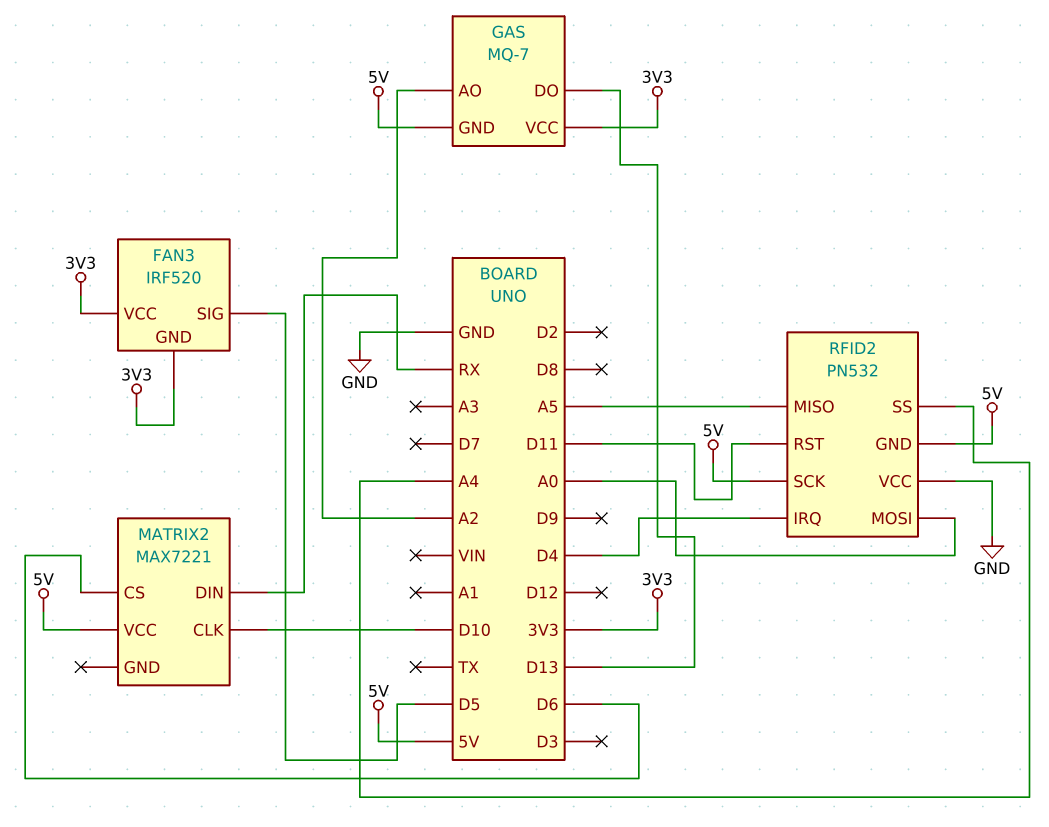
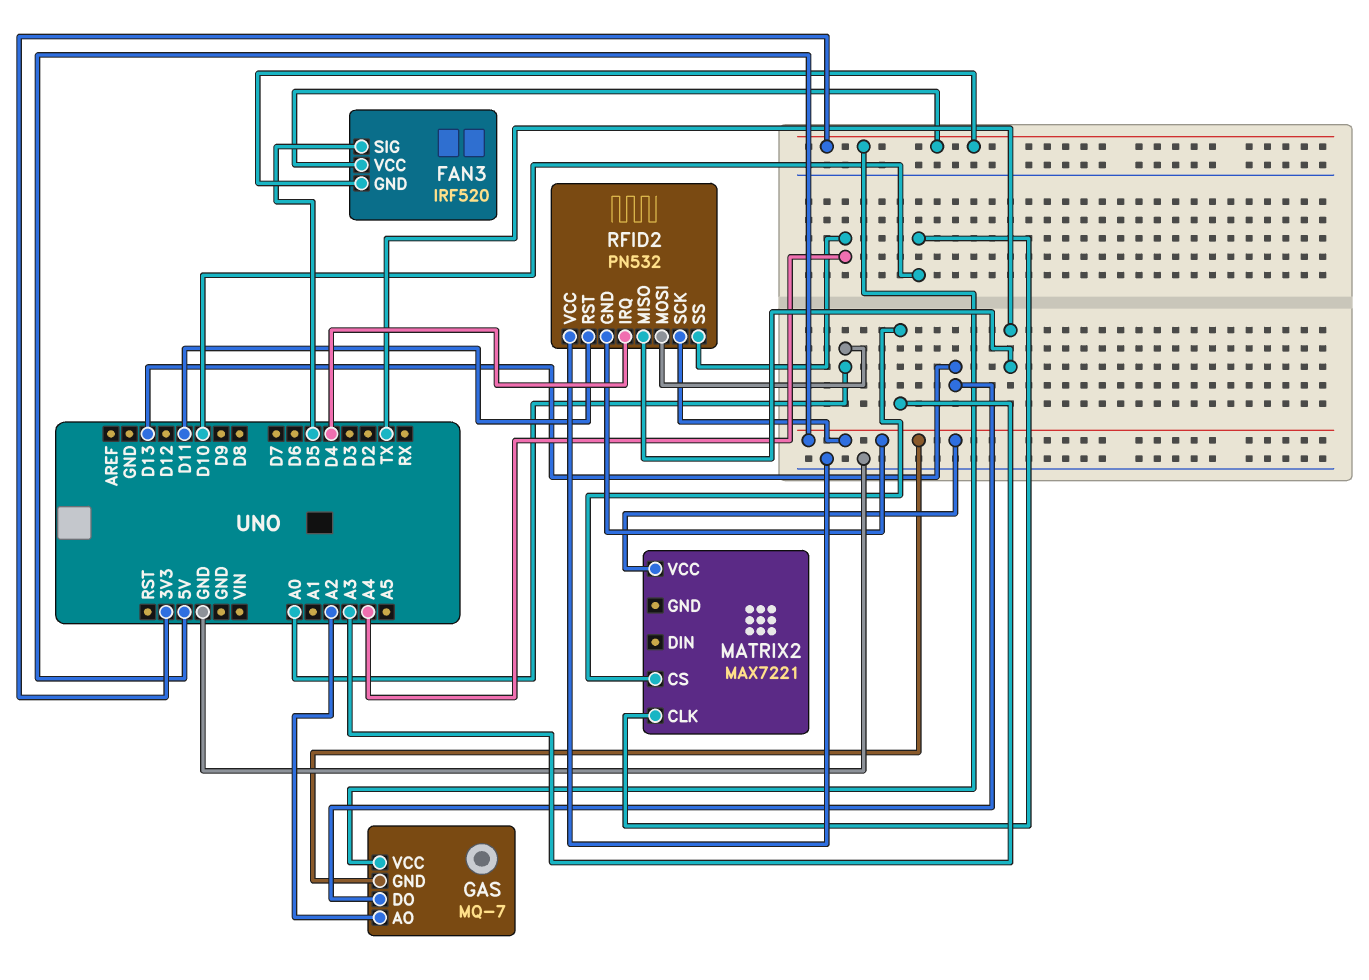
MATRIX2 pin CS: D6 -> A3
MATRIX2 pin DIN: RX -> none
RFID2 pin MISO: A5 -> TX

